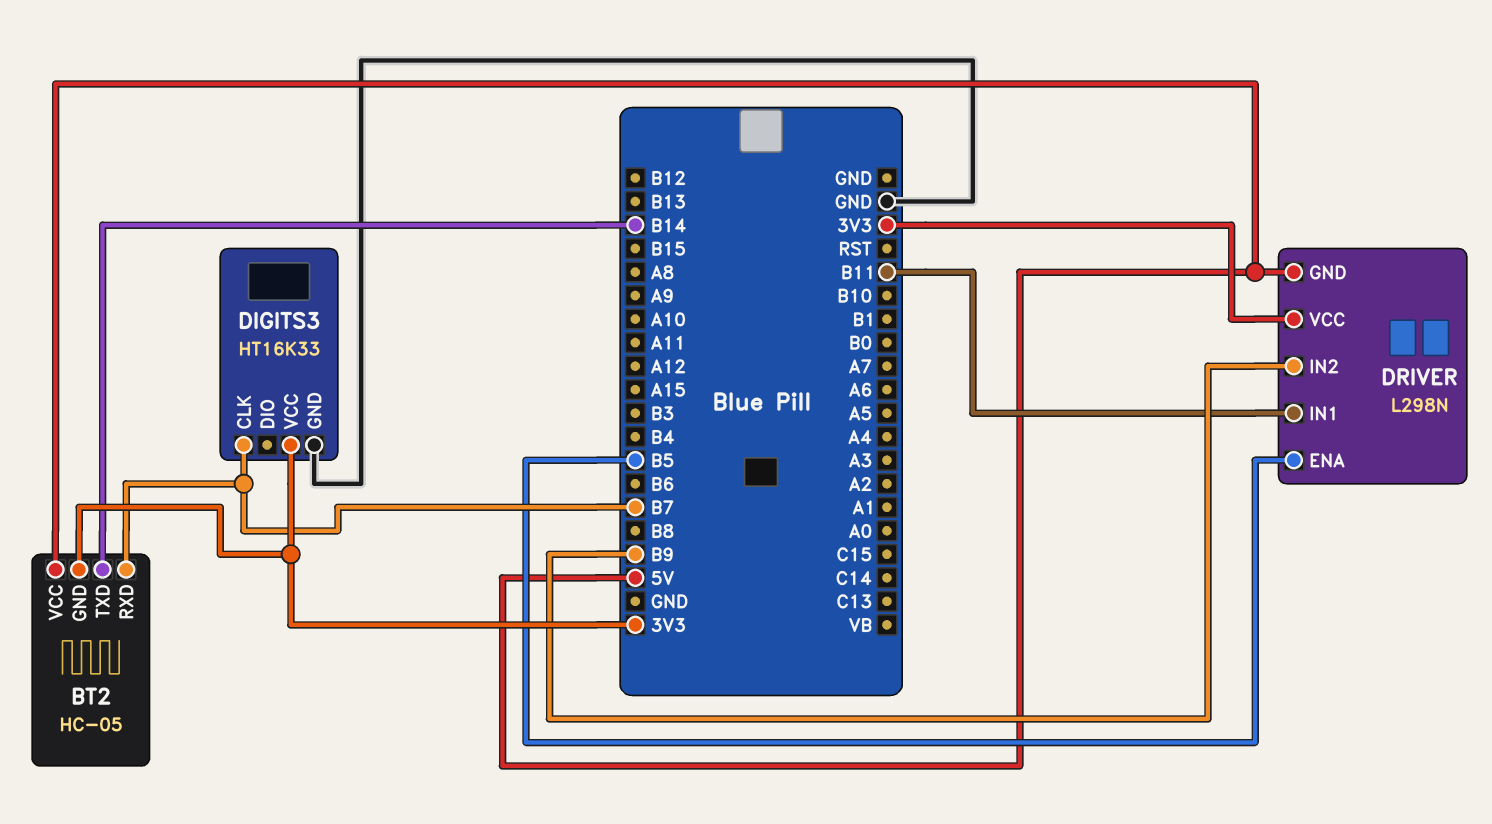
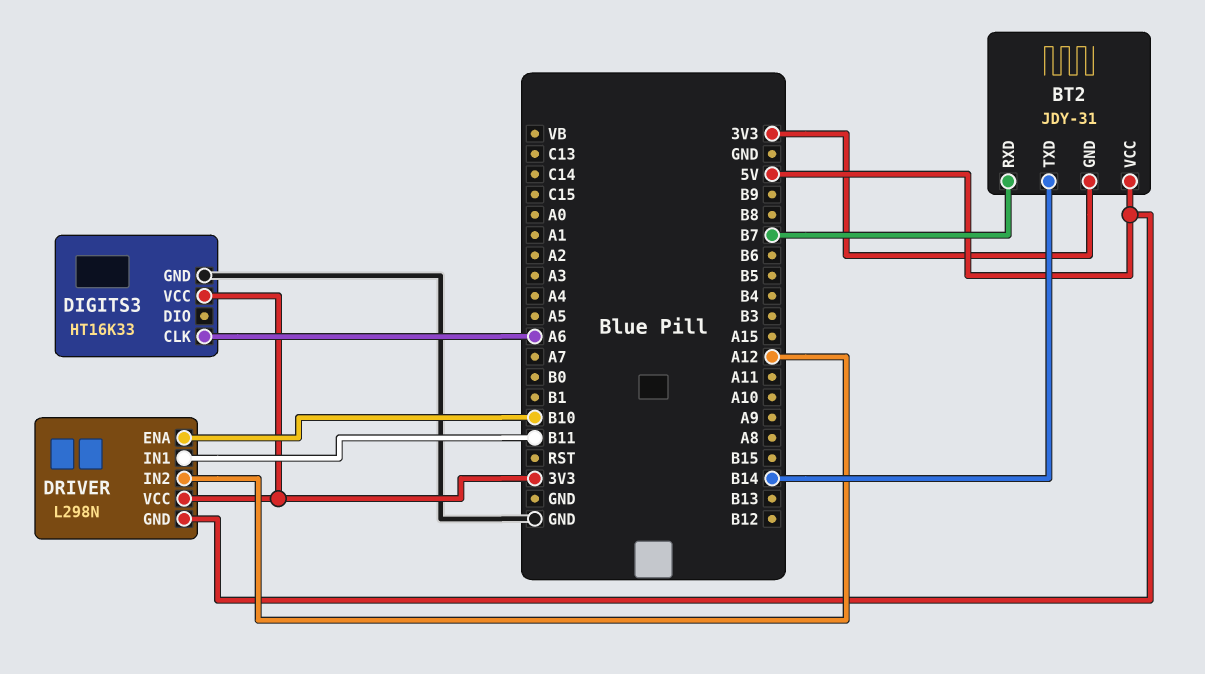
BT2: HC-05 -> JDY-31
DIGITS3 pin CLK: B7 -> A6
DRIVER pin ENA: B5 -> B10
DRIVER pin IN2: B9 -> A12

